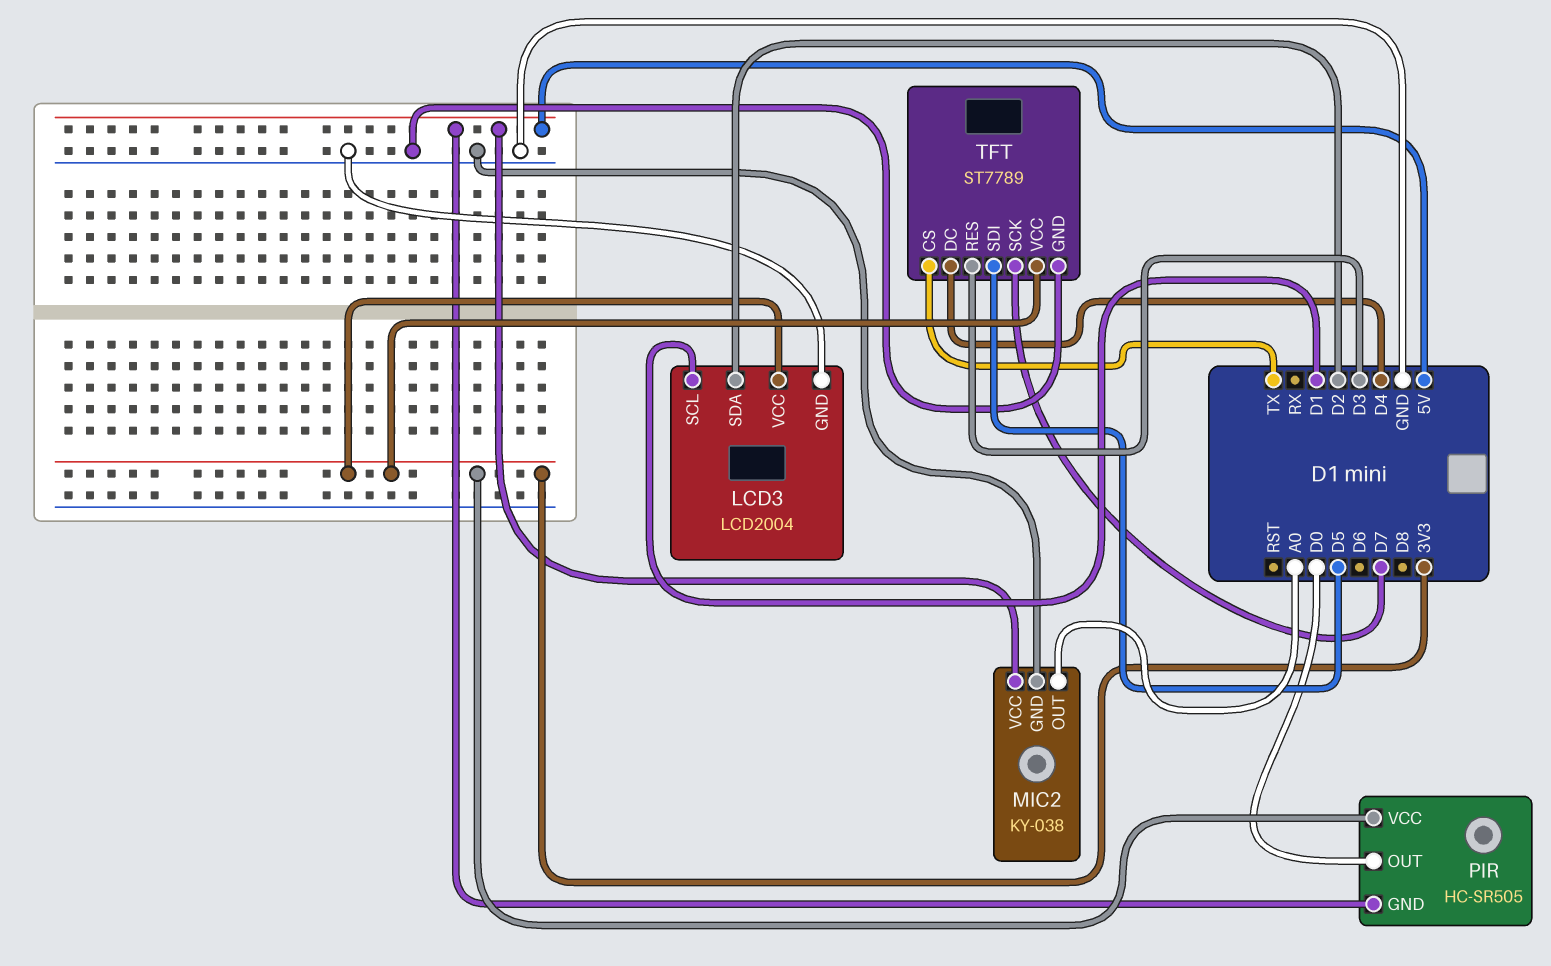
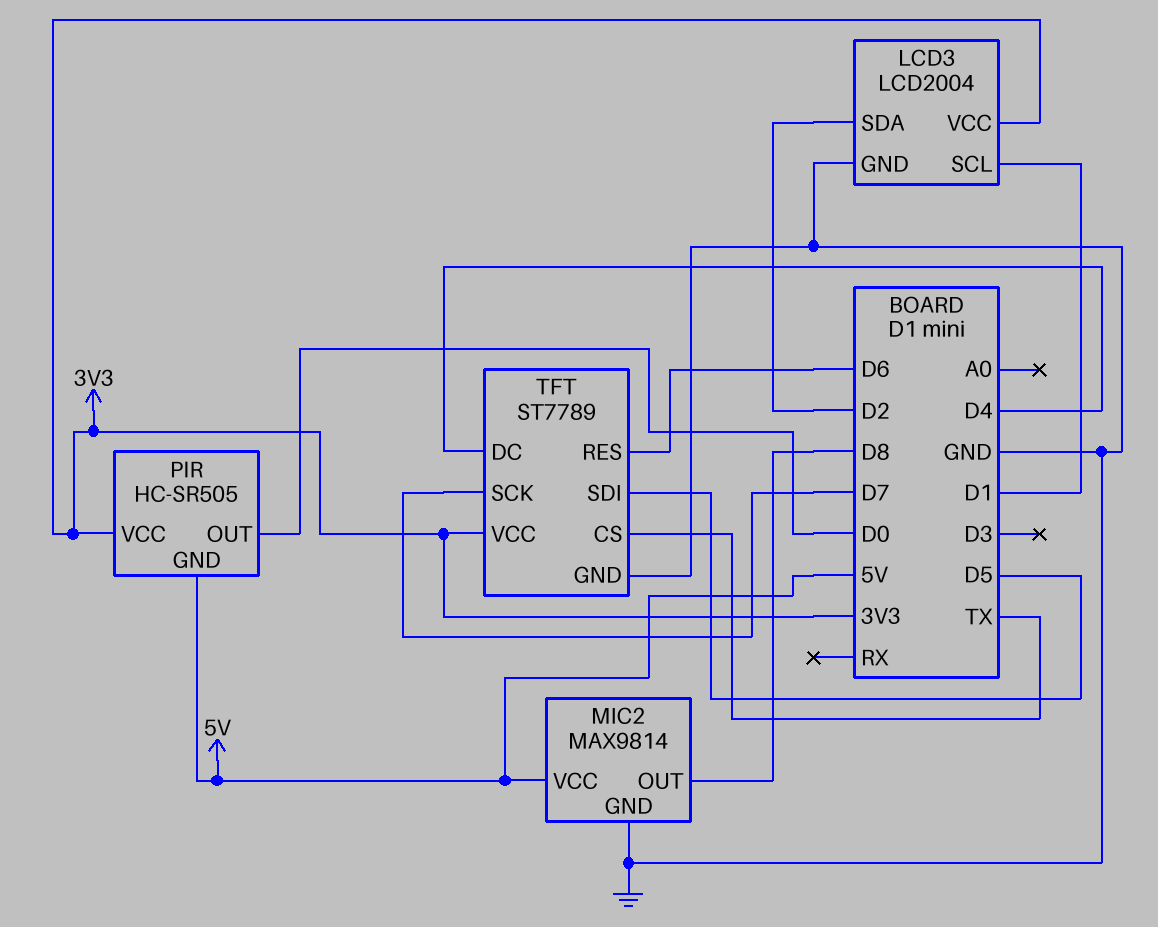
MIC2: KY-038 -> MAX9814
MIC2 pin OUT: A0 -> D8
TFT pin RES: D3 -> D6

